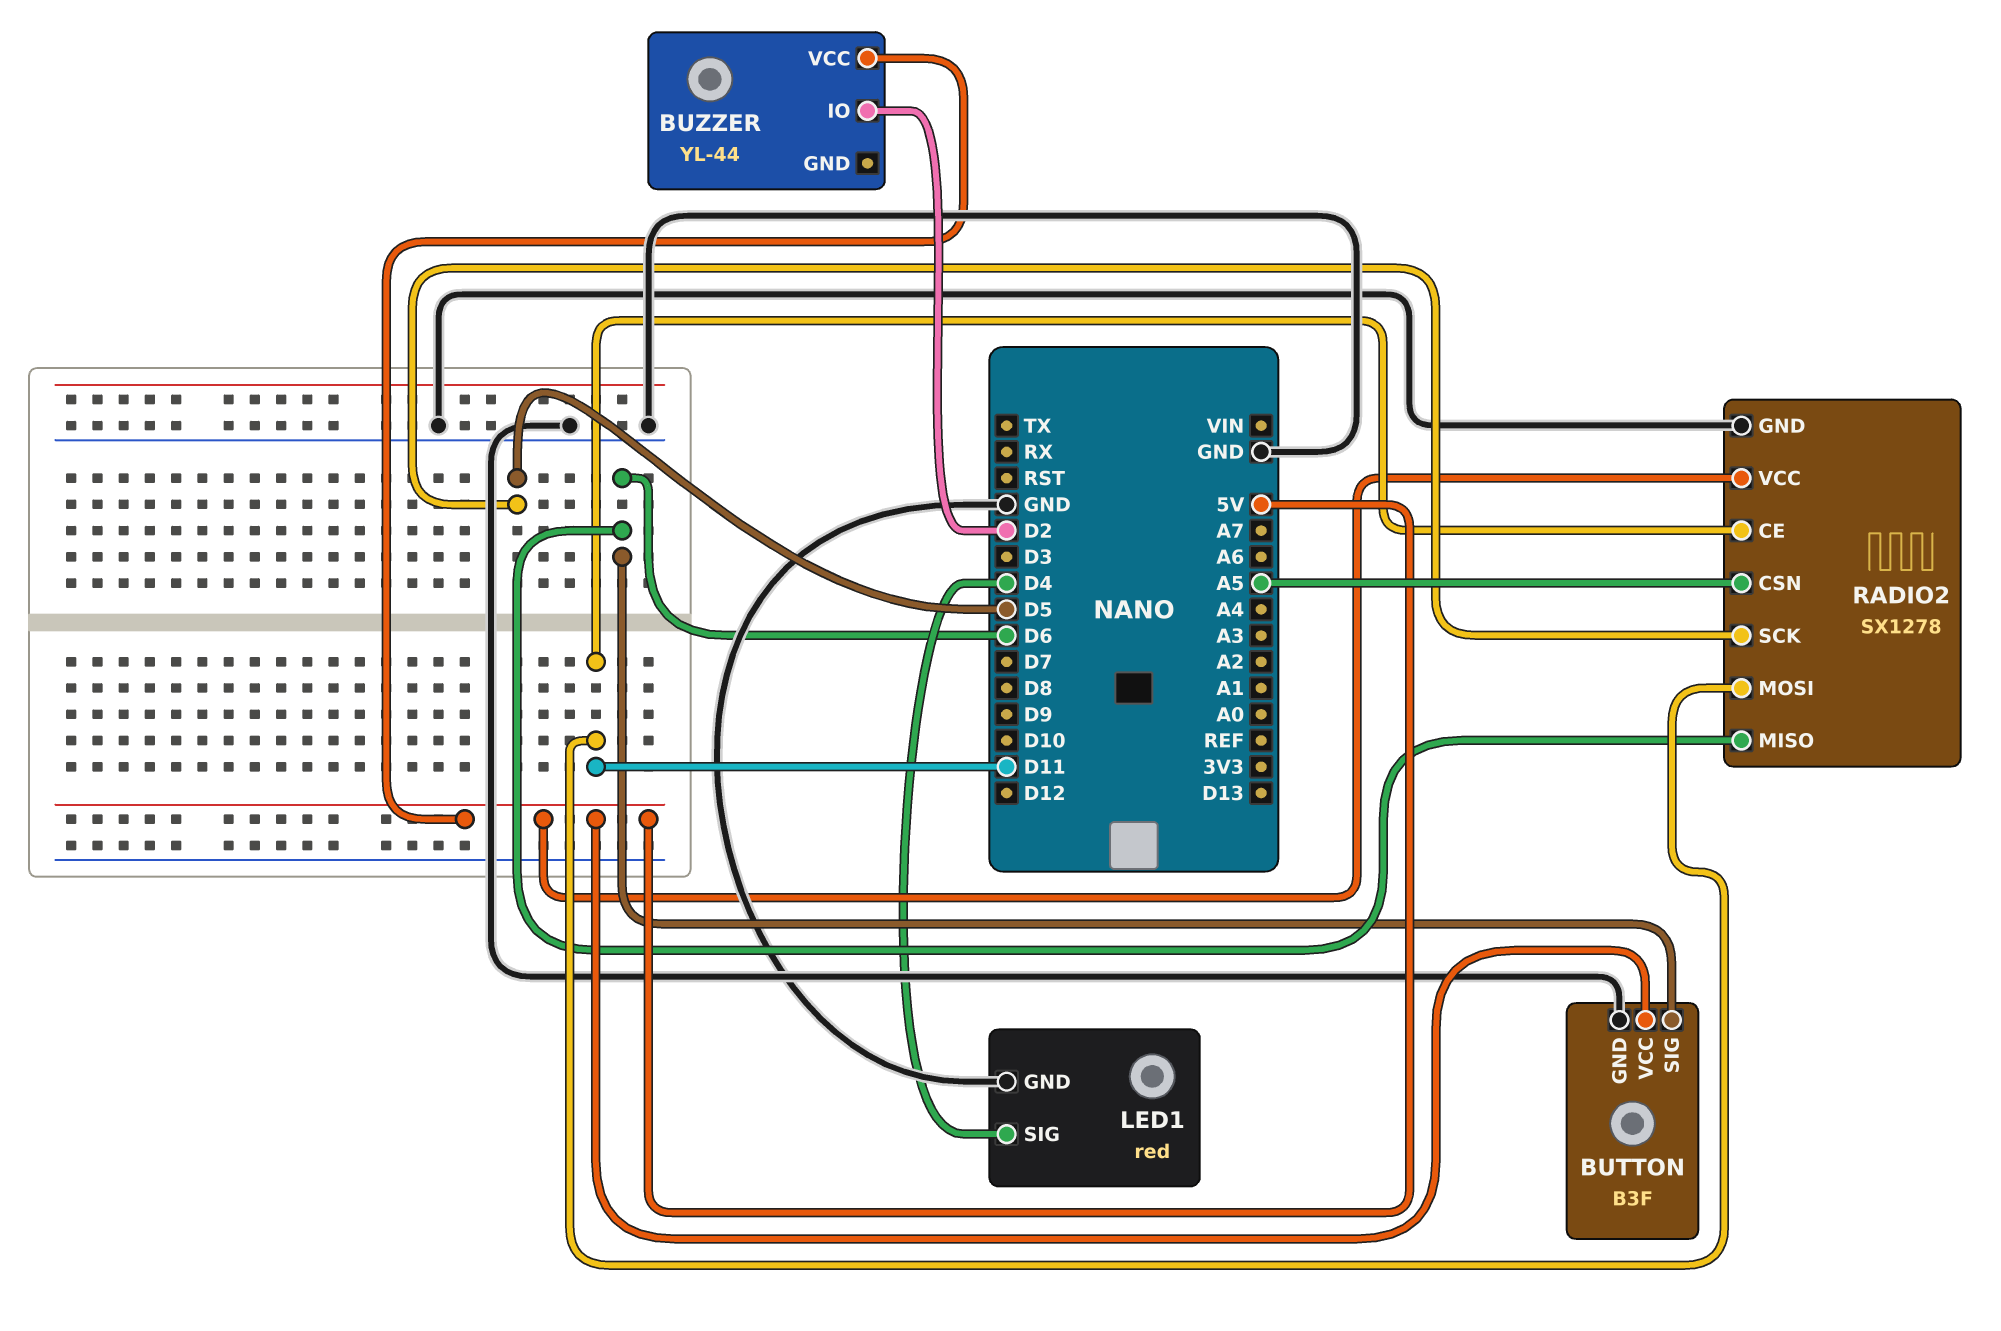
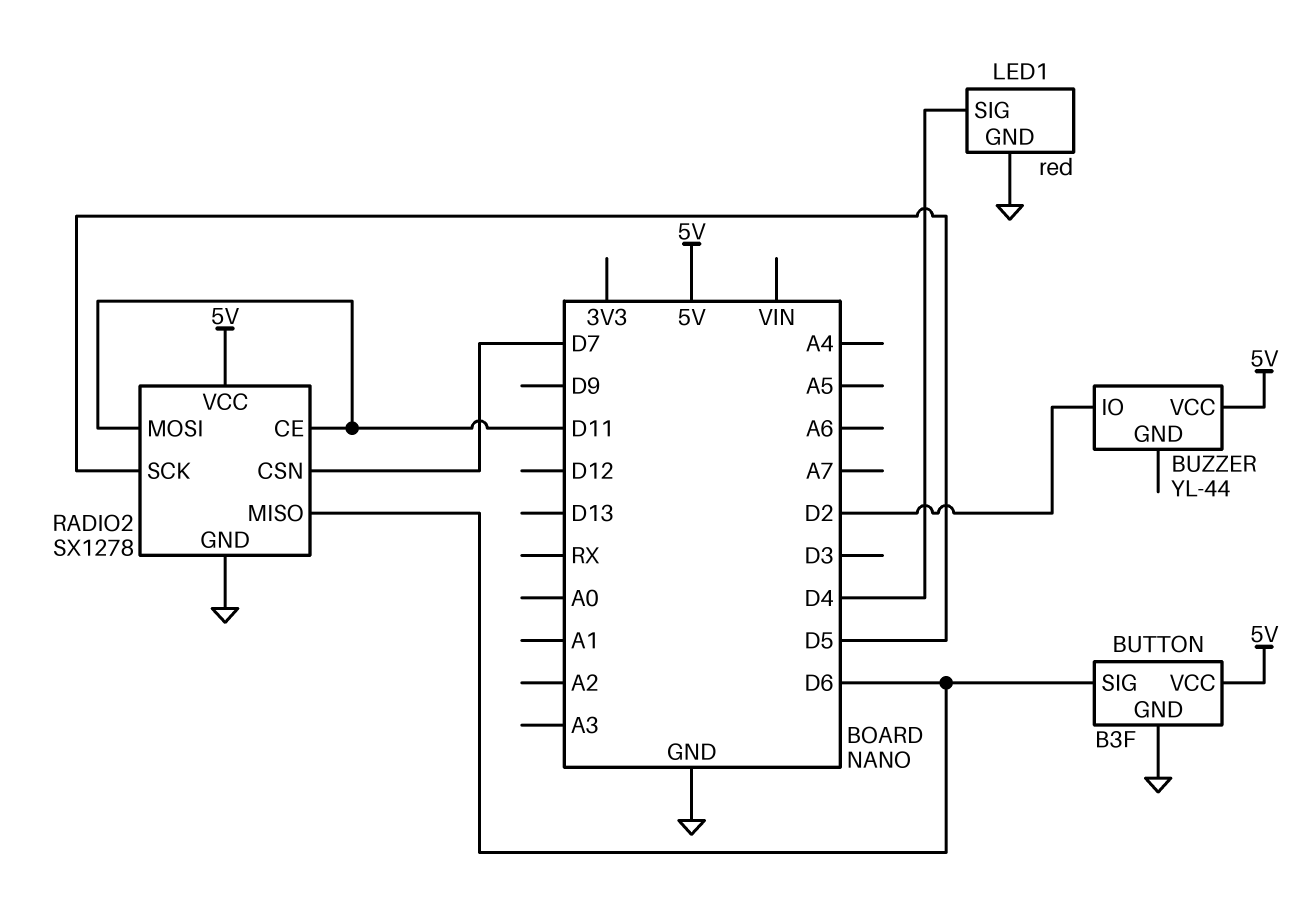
RADIO2 pin CSN: A5 -> D7

